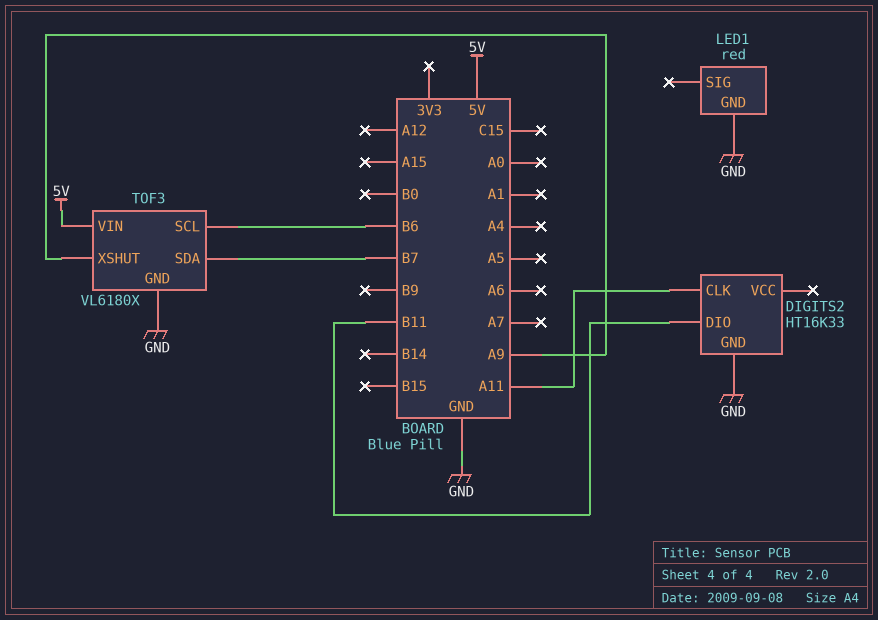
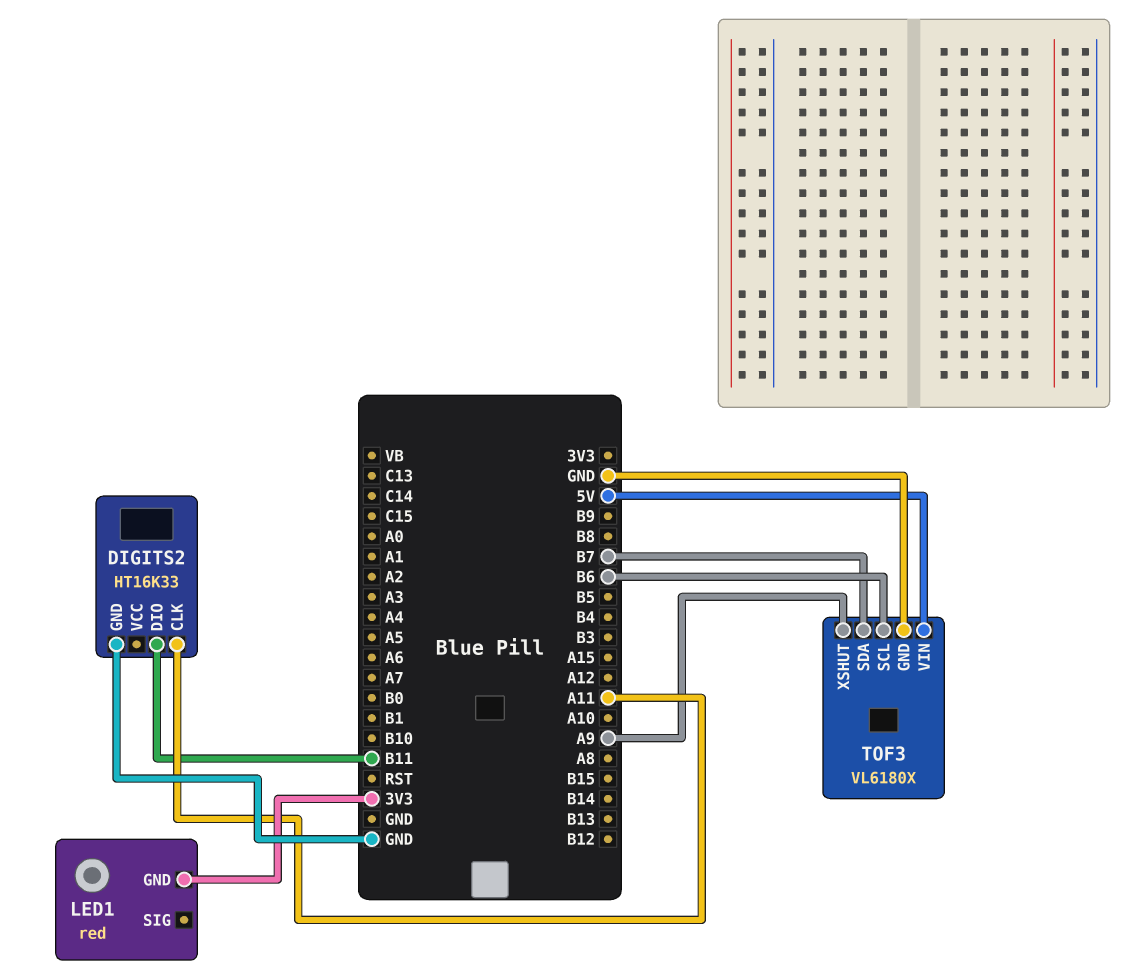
LED1 pin GND: GND -> 3V3

